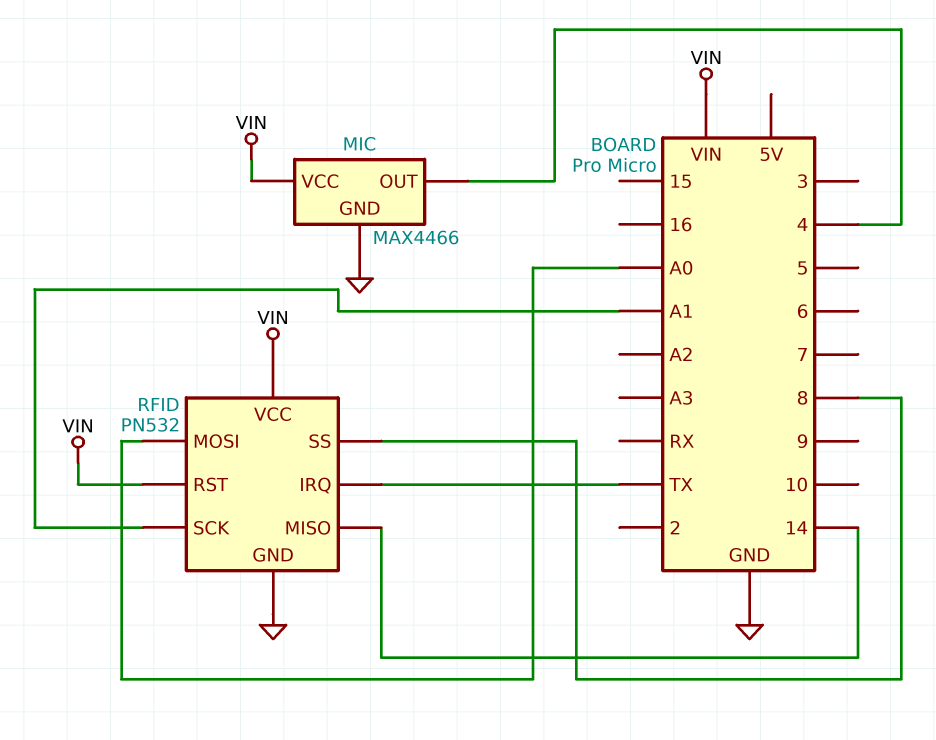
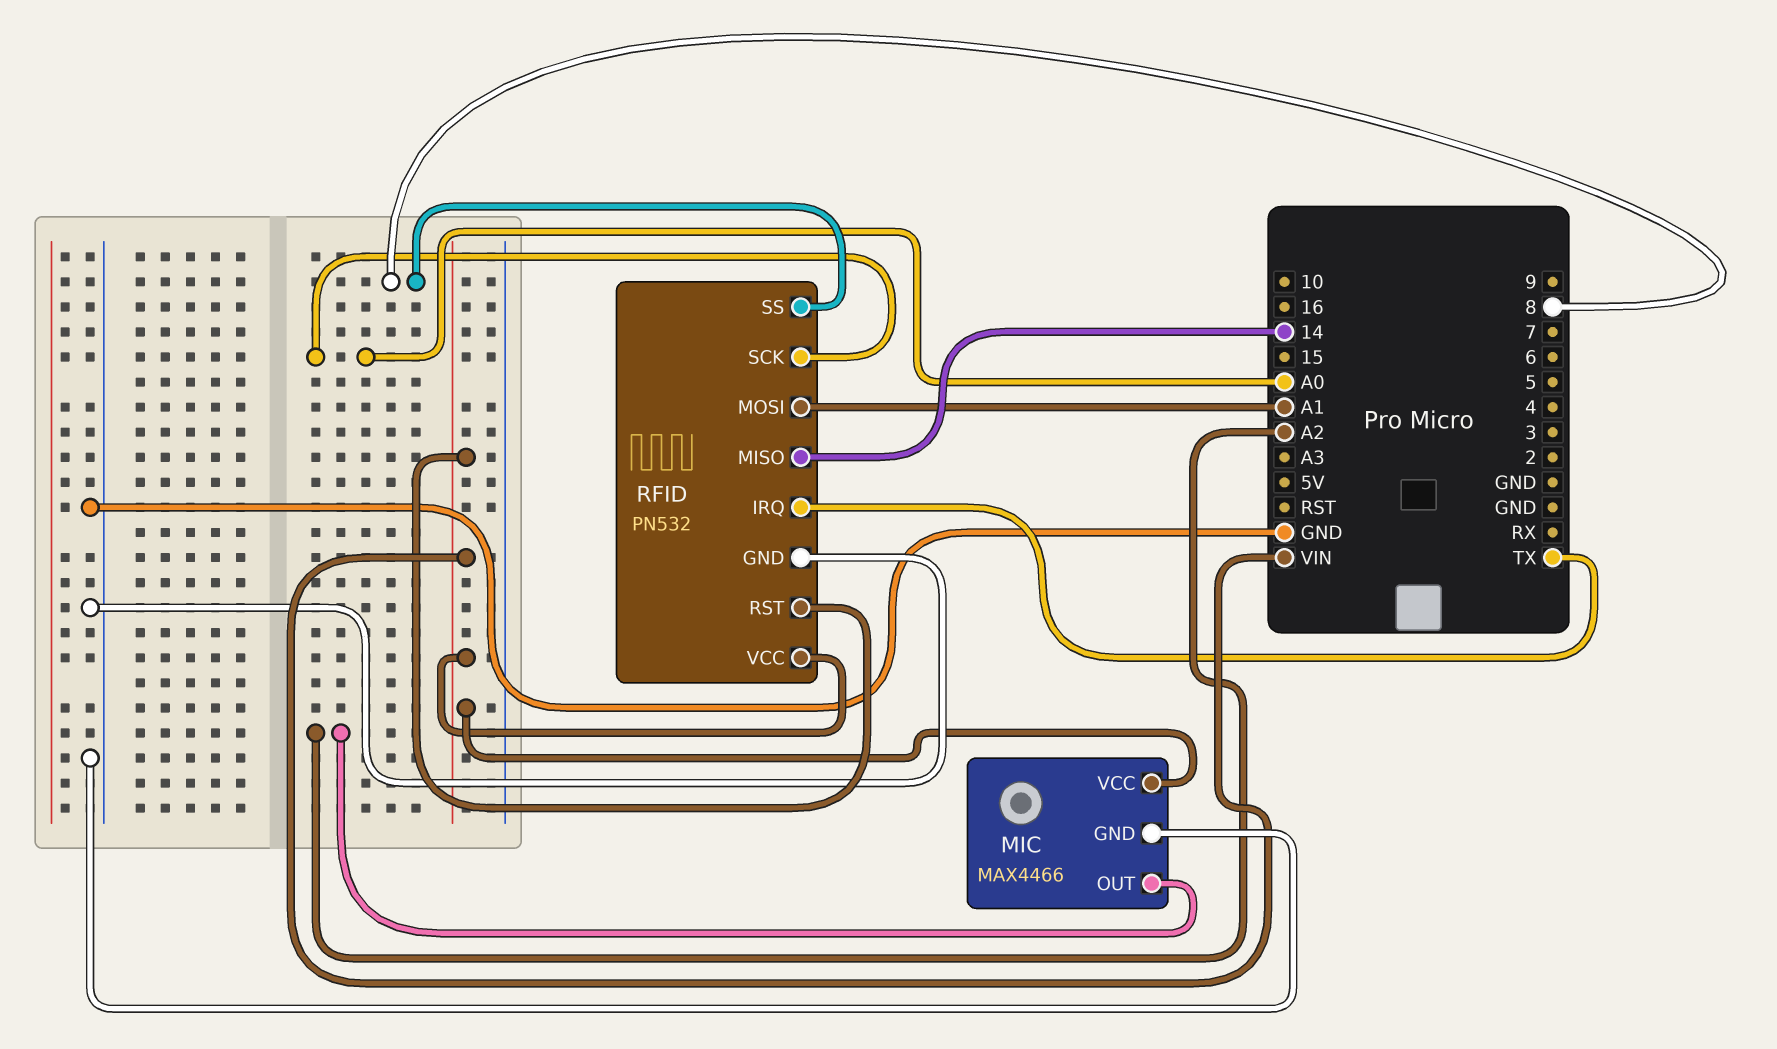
MIC pin OUT: 4 -> A2
RFID pin MOSI: A0 -> A1
RFID pin SCK: A1 -> A0

